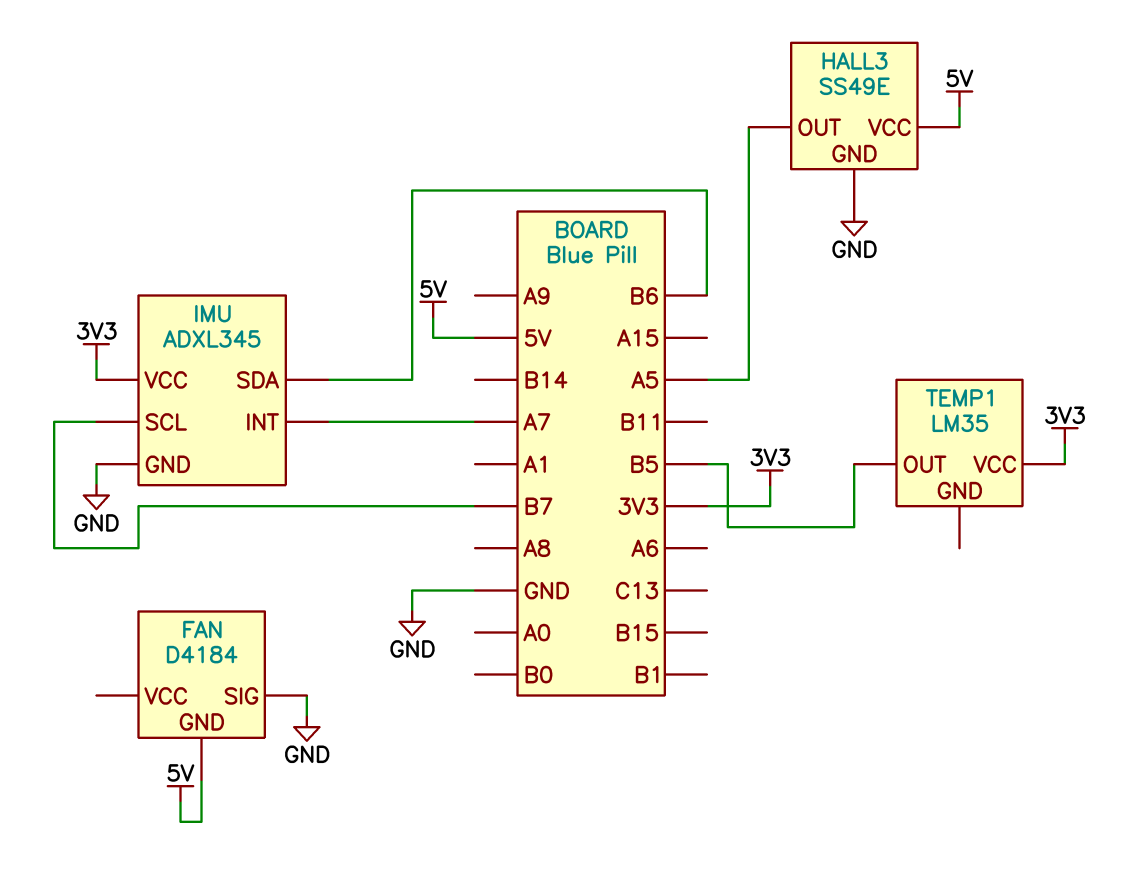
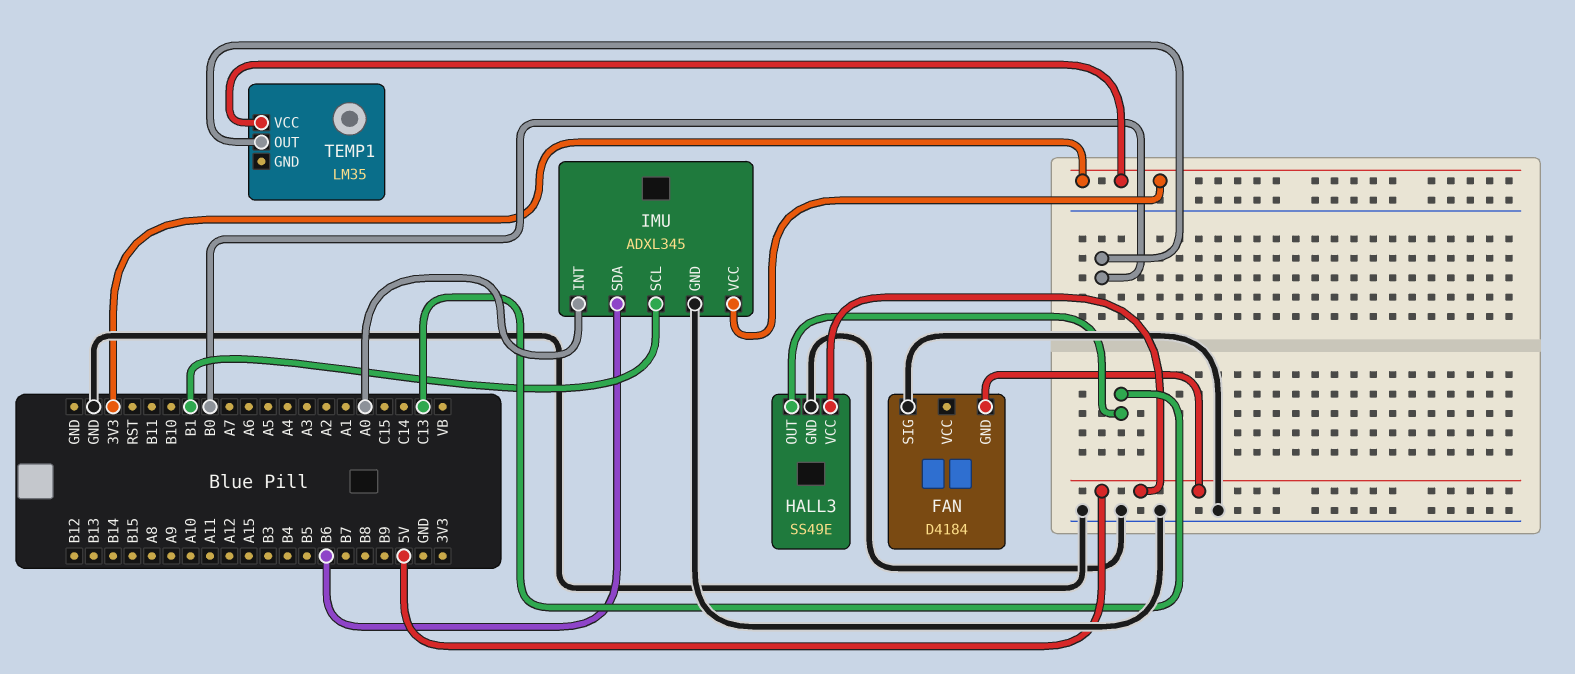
HALL3 pin OUT: A5 -> C13
IMU pin INT: A7 -> A0
IMU pin SCL: B7 -> B1
TEMP1 pin OUT: B5 -> B0

